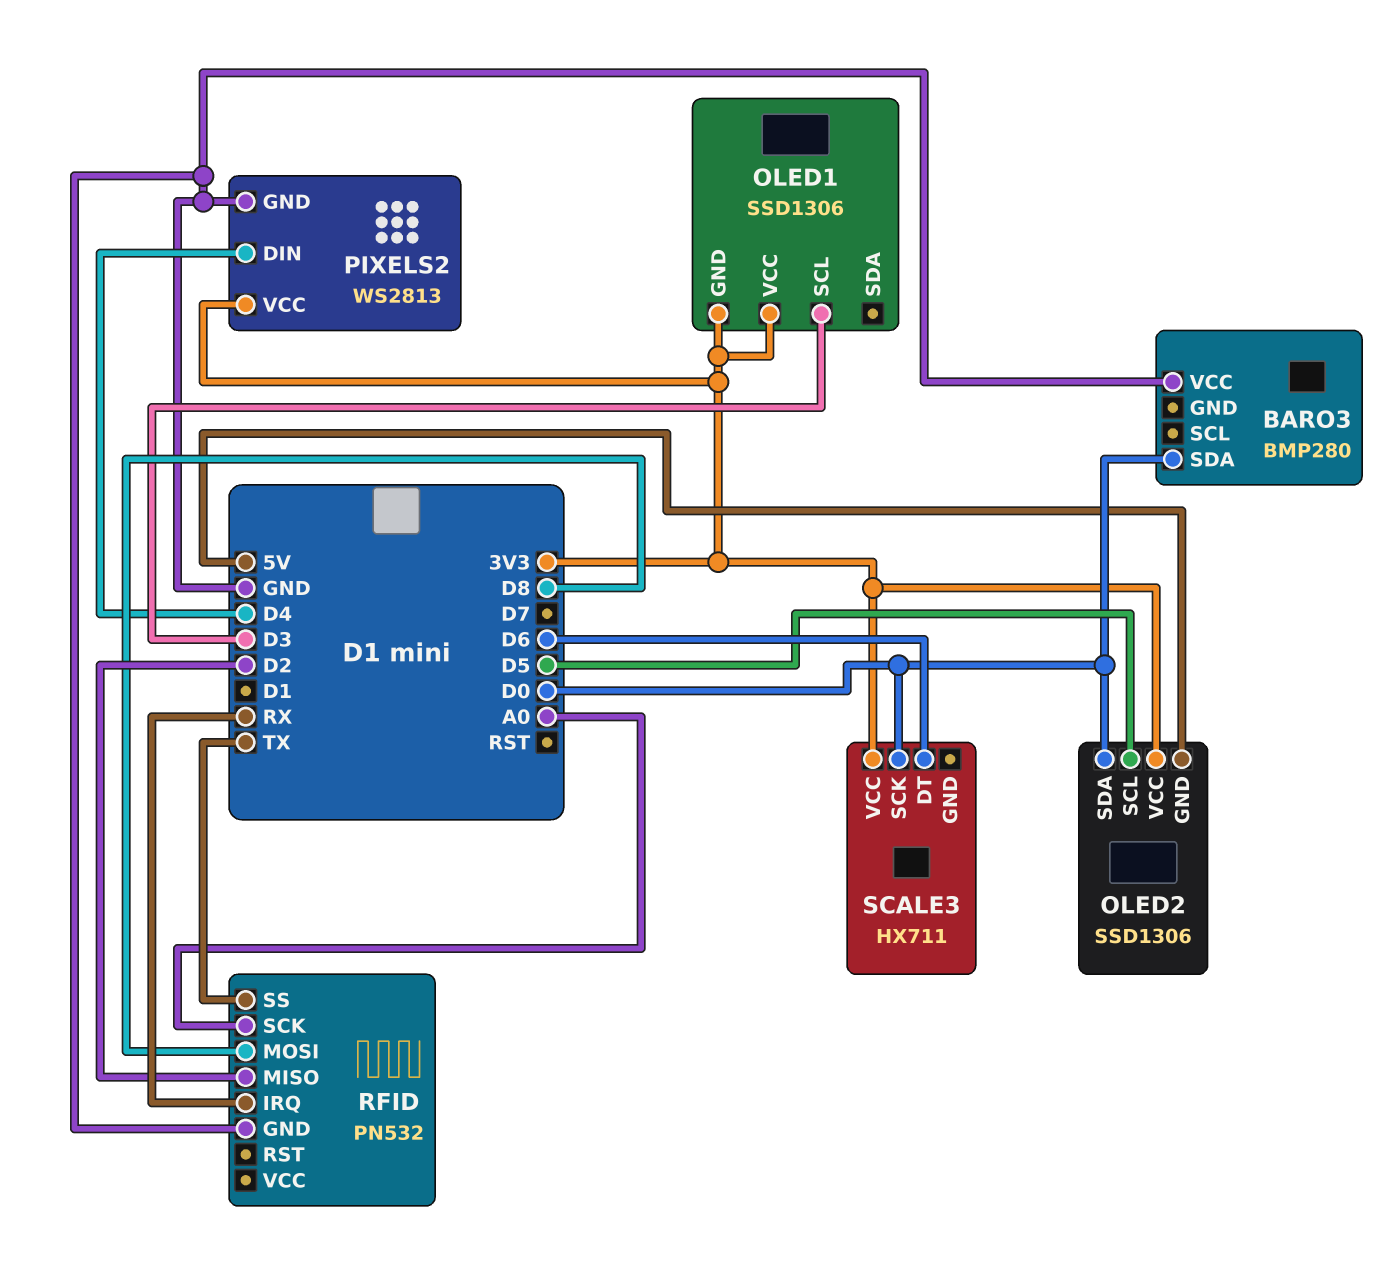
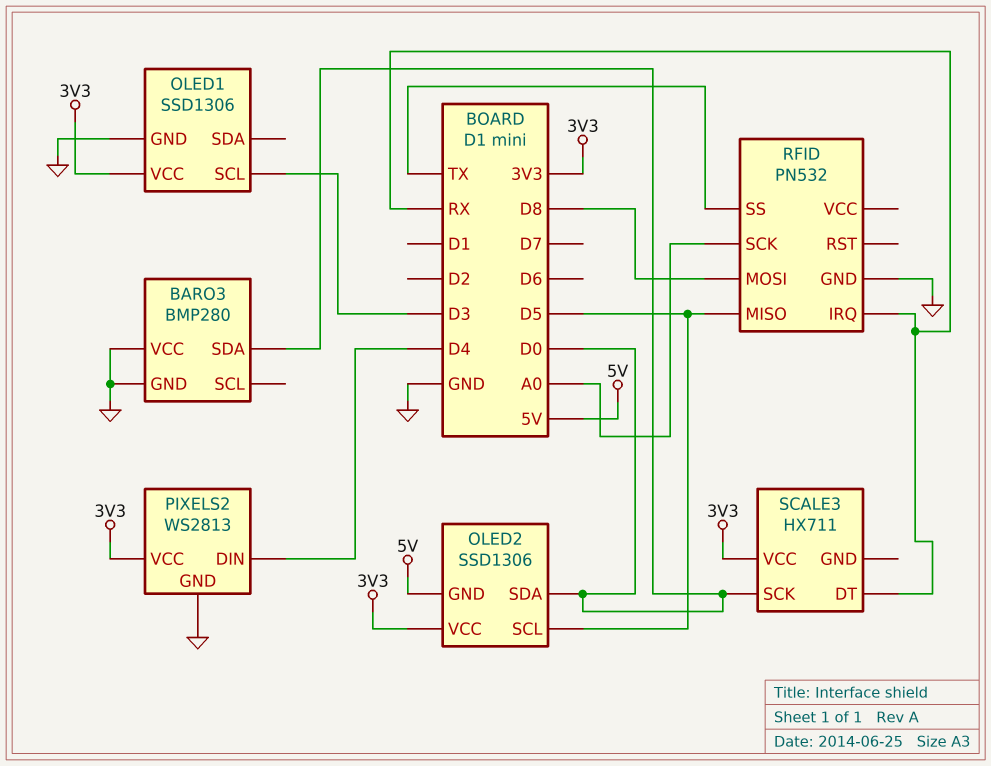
BARO3 pin GND: none -> GND
OLED1 pin GND: 3V3 -> GND
RFID pin MISO: D2 -> D5
SCALE3 pin DT: D6 -> RX

